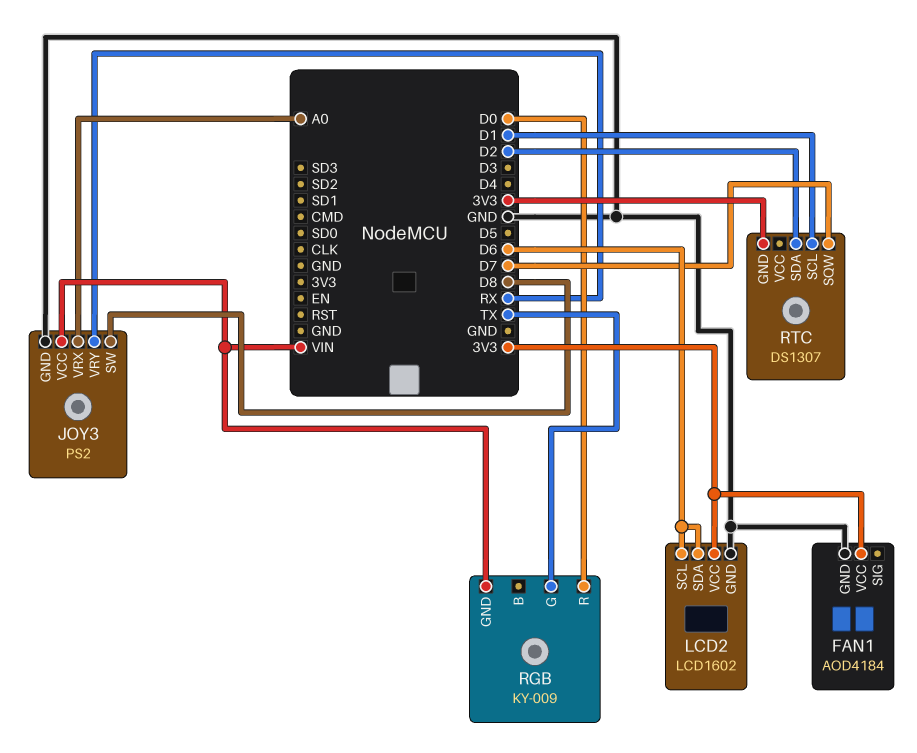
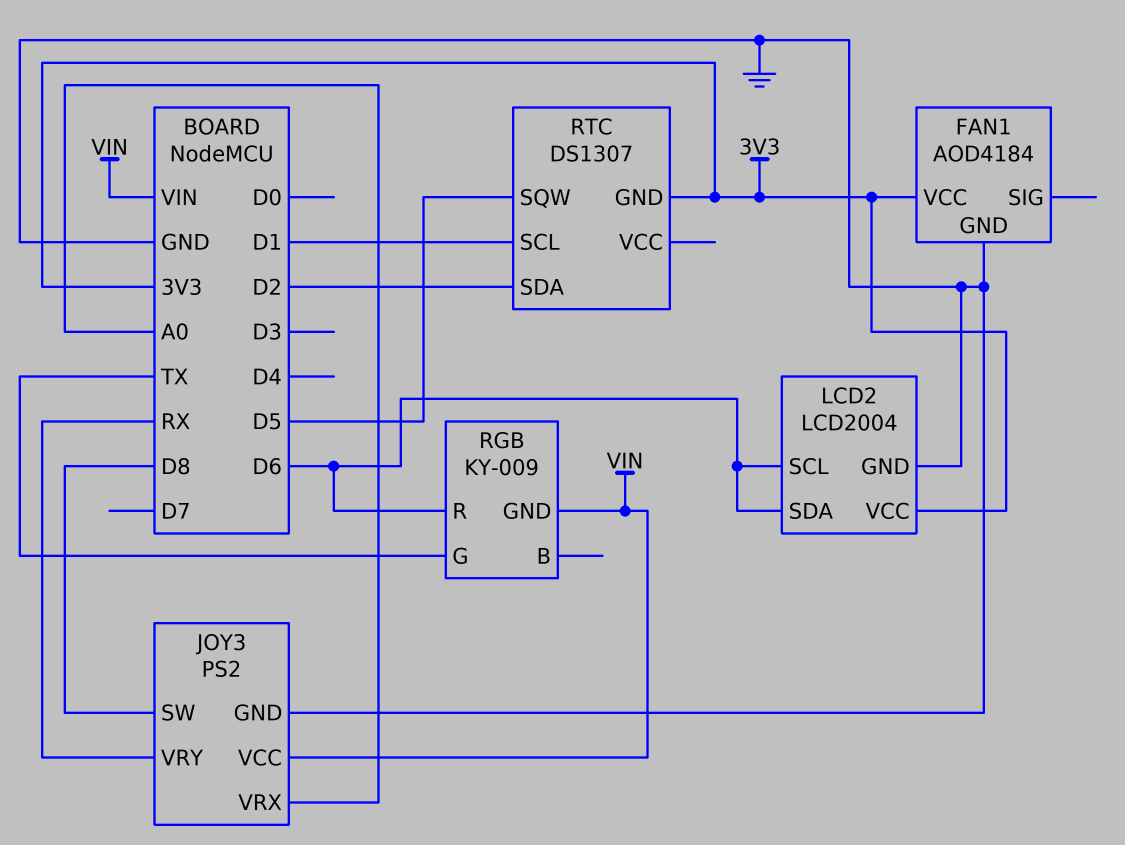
LCD2: LCD1602 -> LCD2004
RGB pin R: D0 -> D6
RTC pin SQW: D7 -> D5

